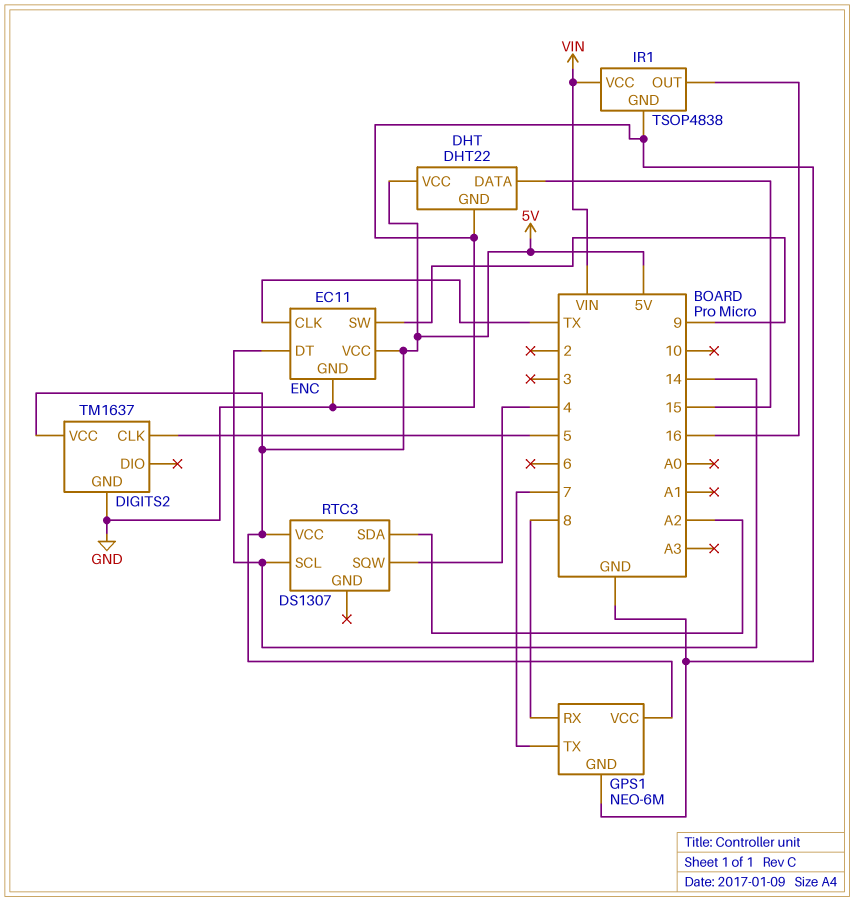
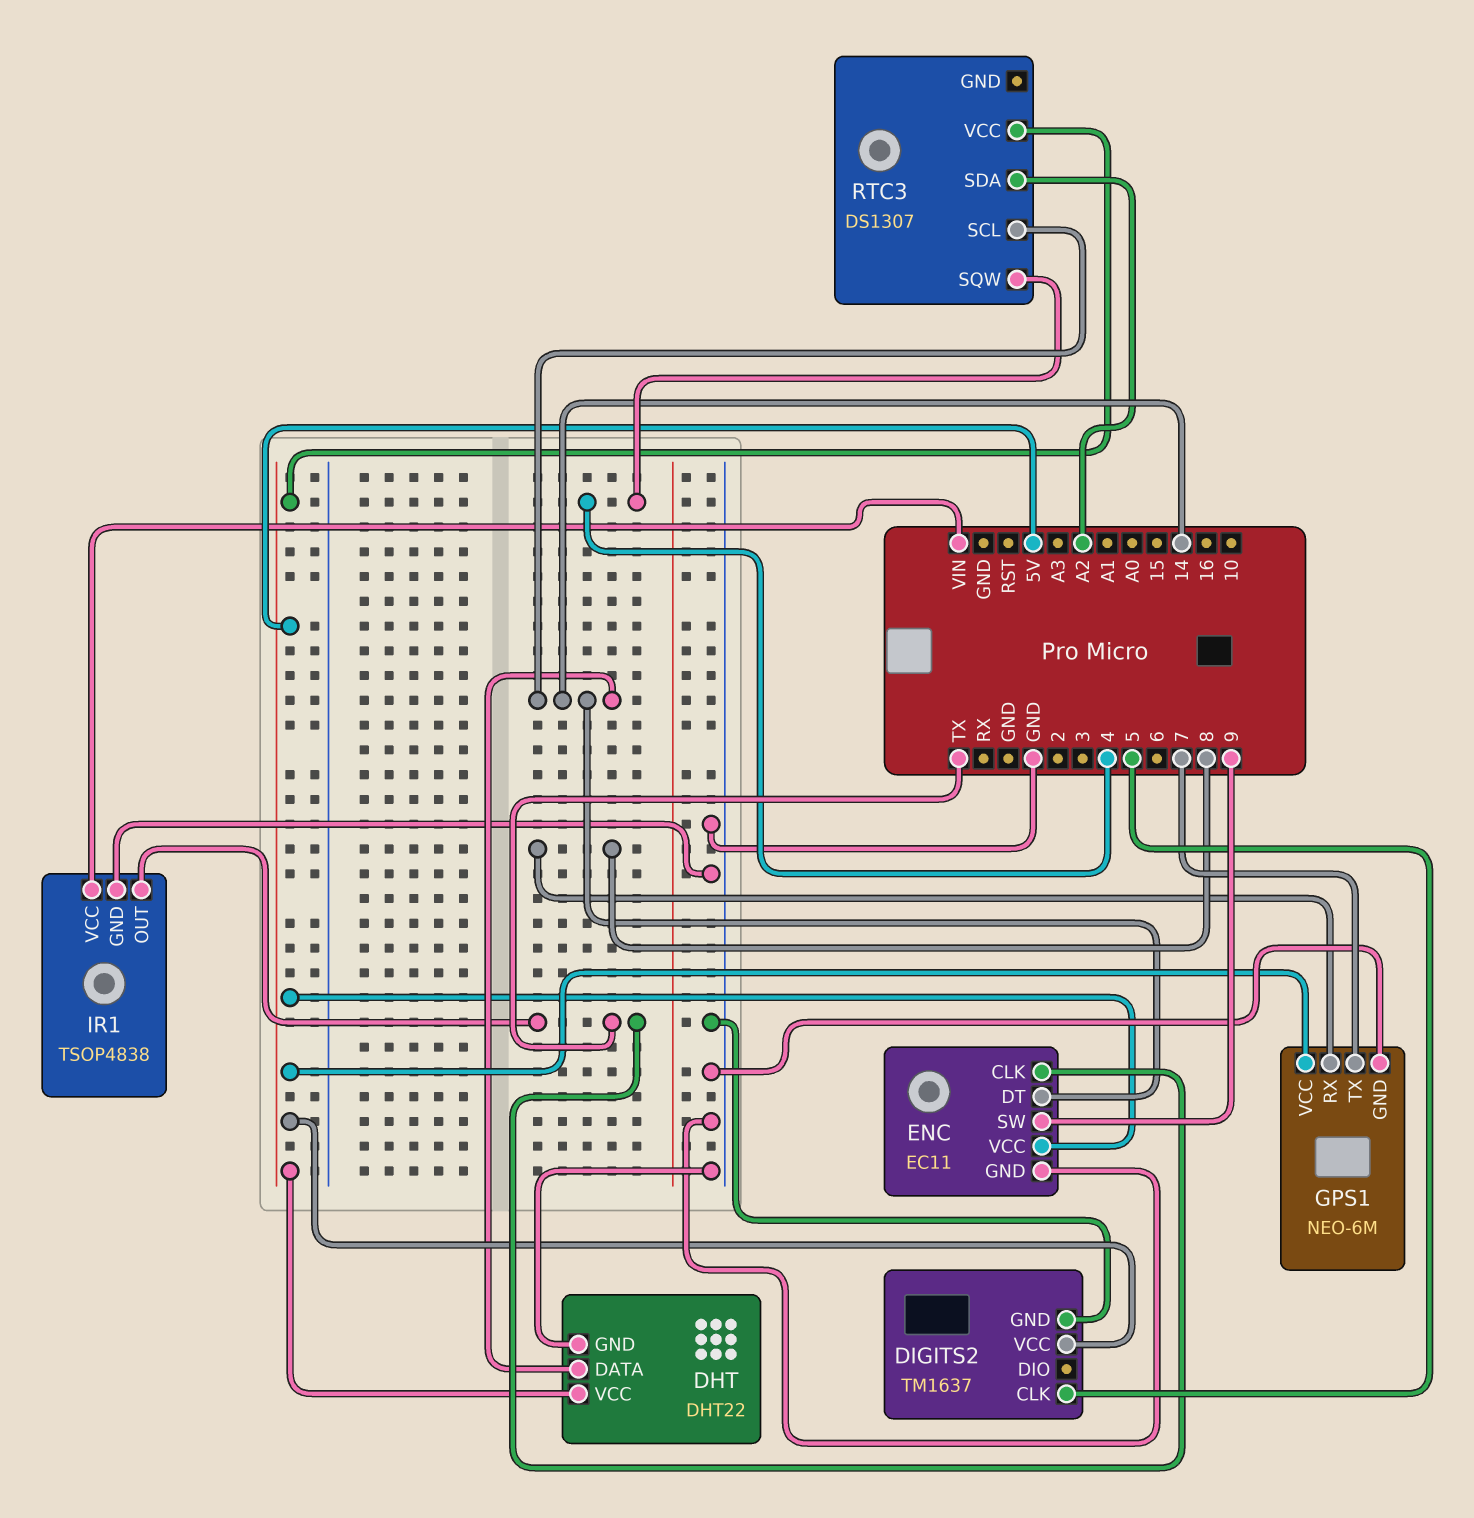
DHT pin DATA: 15 -> 14
IR1 pin OUT: 16 -> TX

